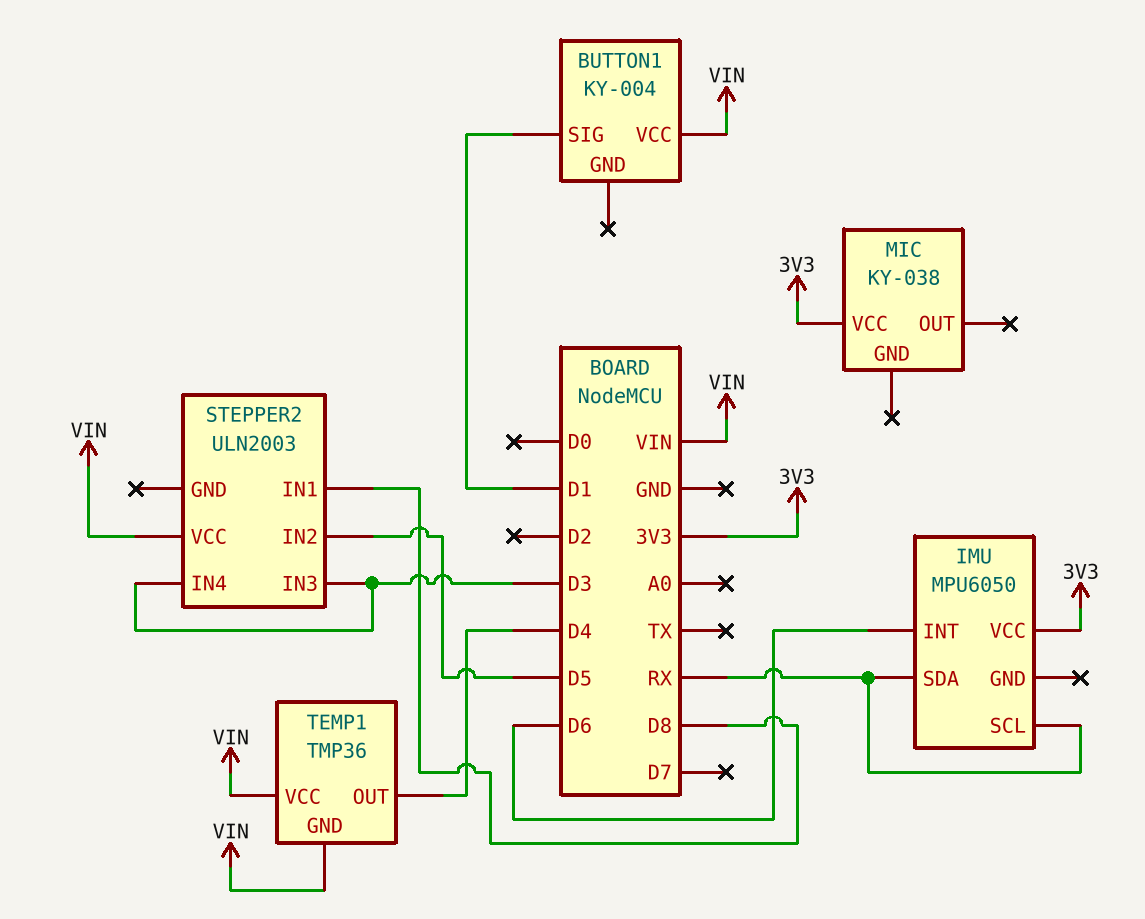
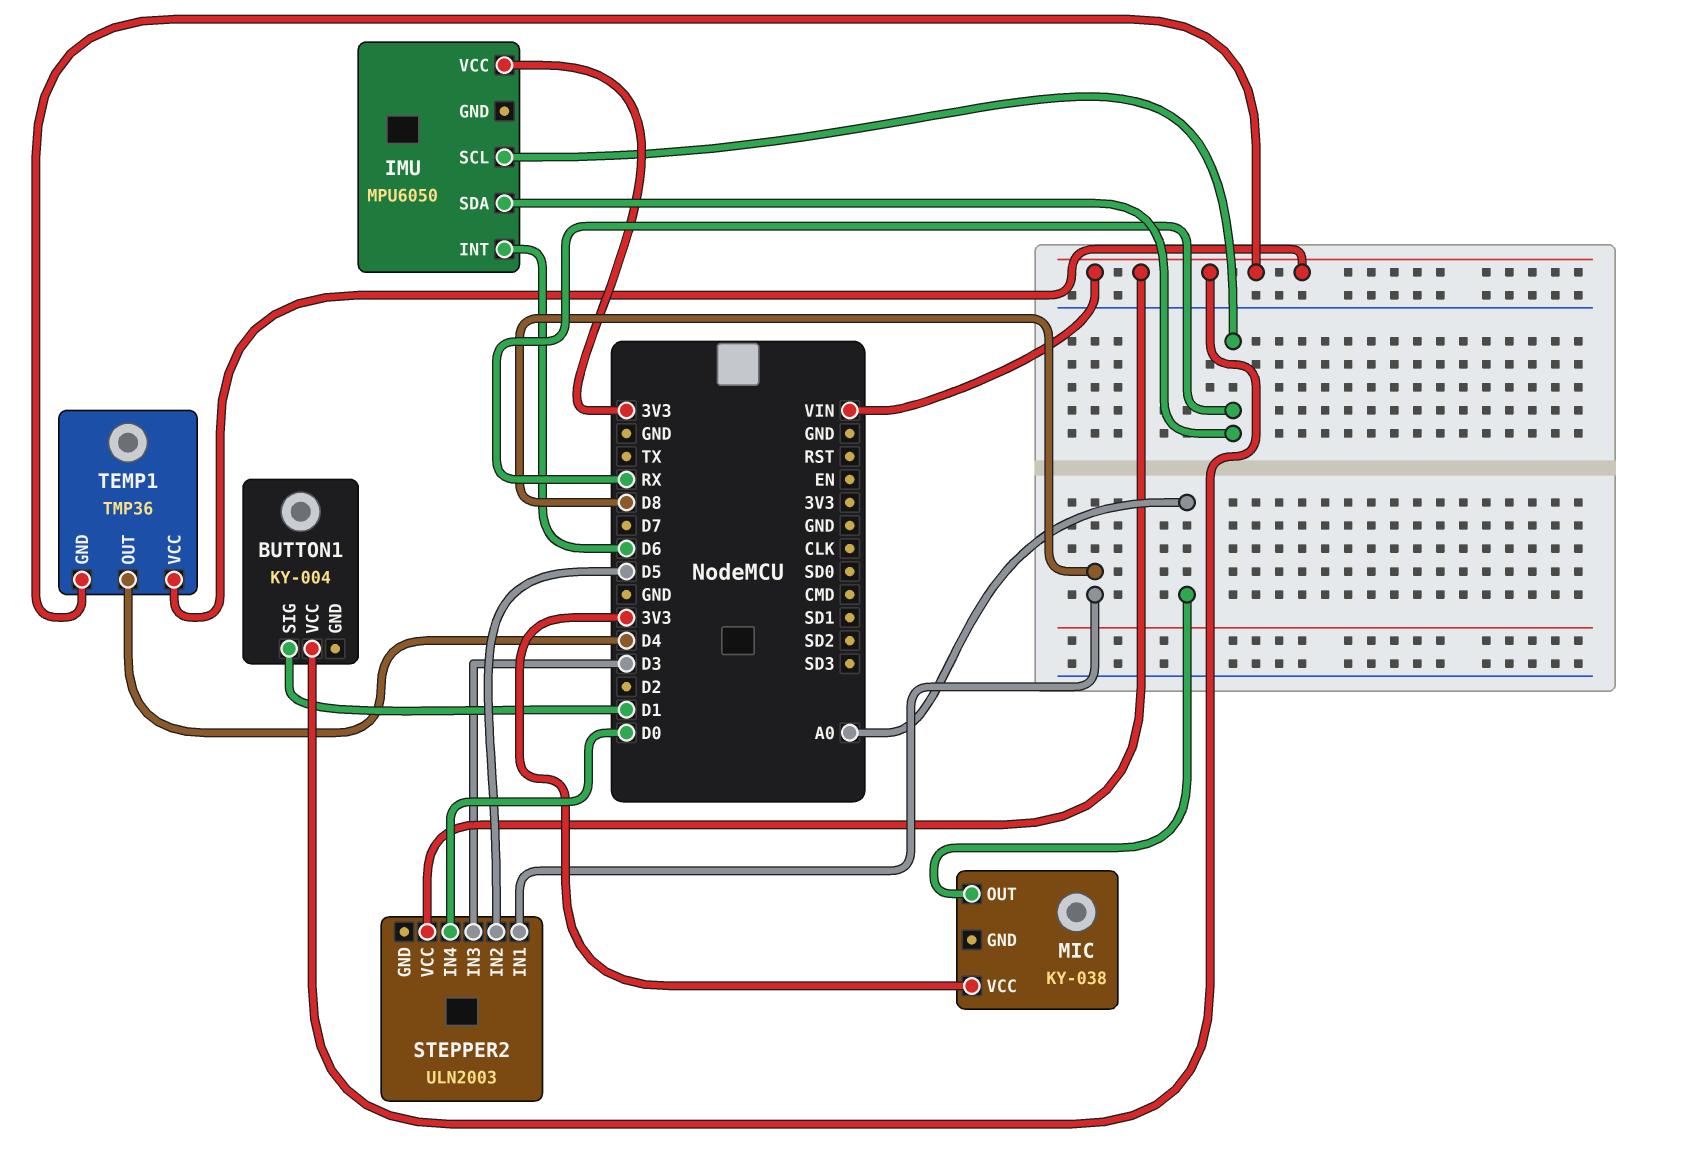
MIC pin OUT: none -> A0
STEPPER2 pin IN4: D3 -> D0

